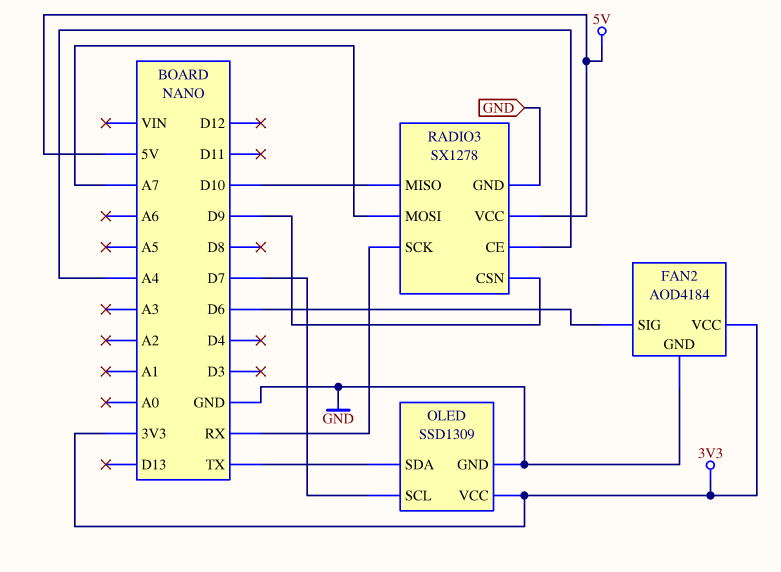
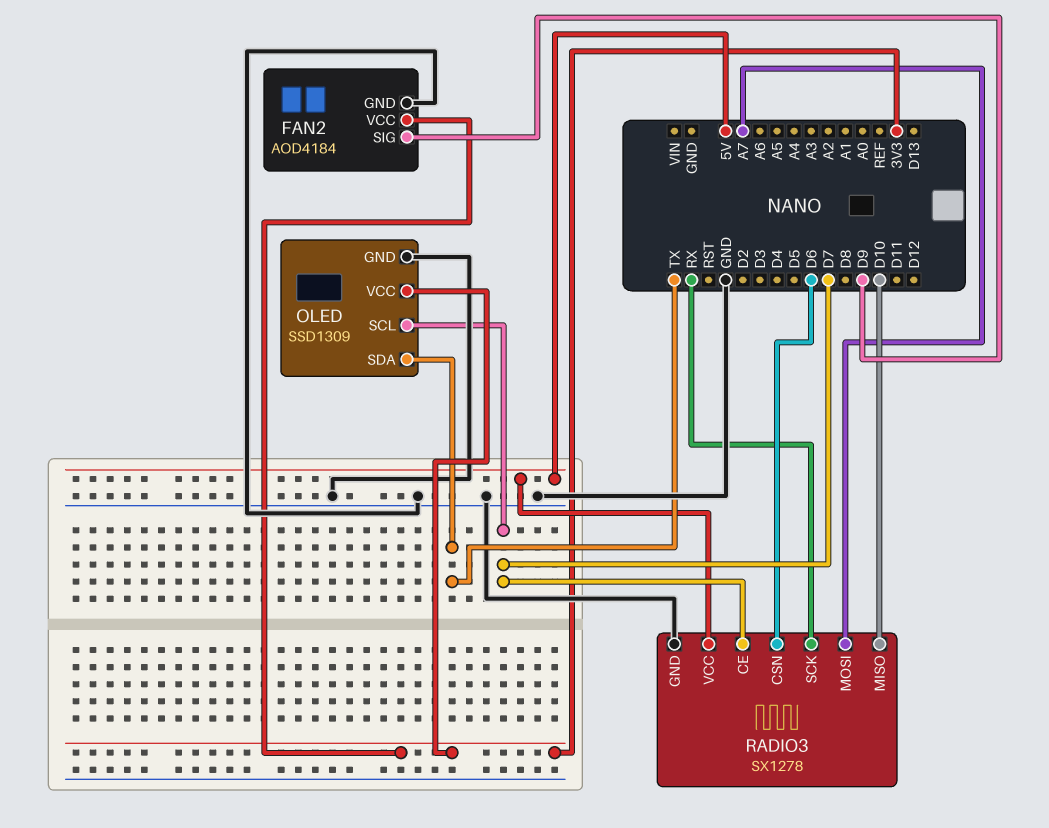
FAN2 pin SIG: D6 -> D9
RADIO3 pin CE: A4 -> D7
RADIO3 pin CSN: D9 -> D6

